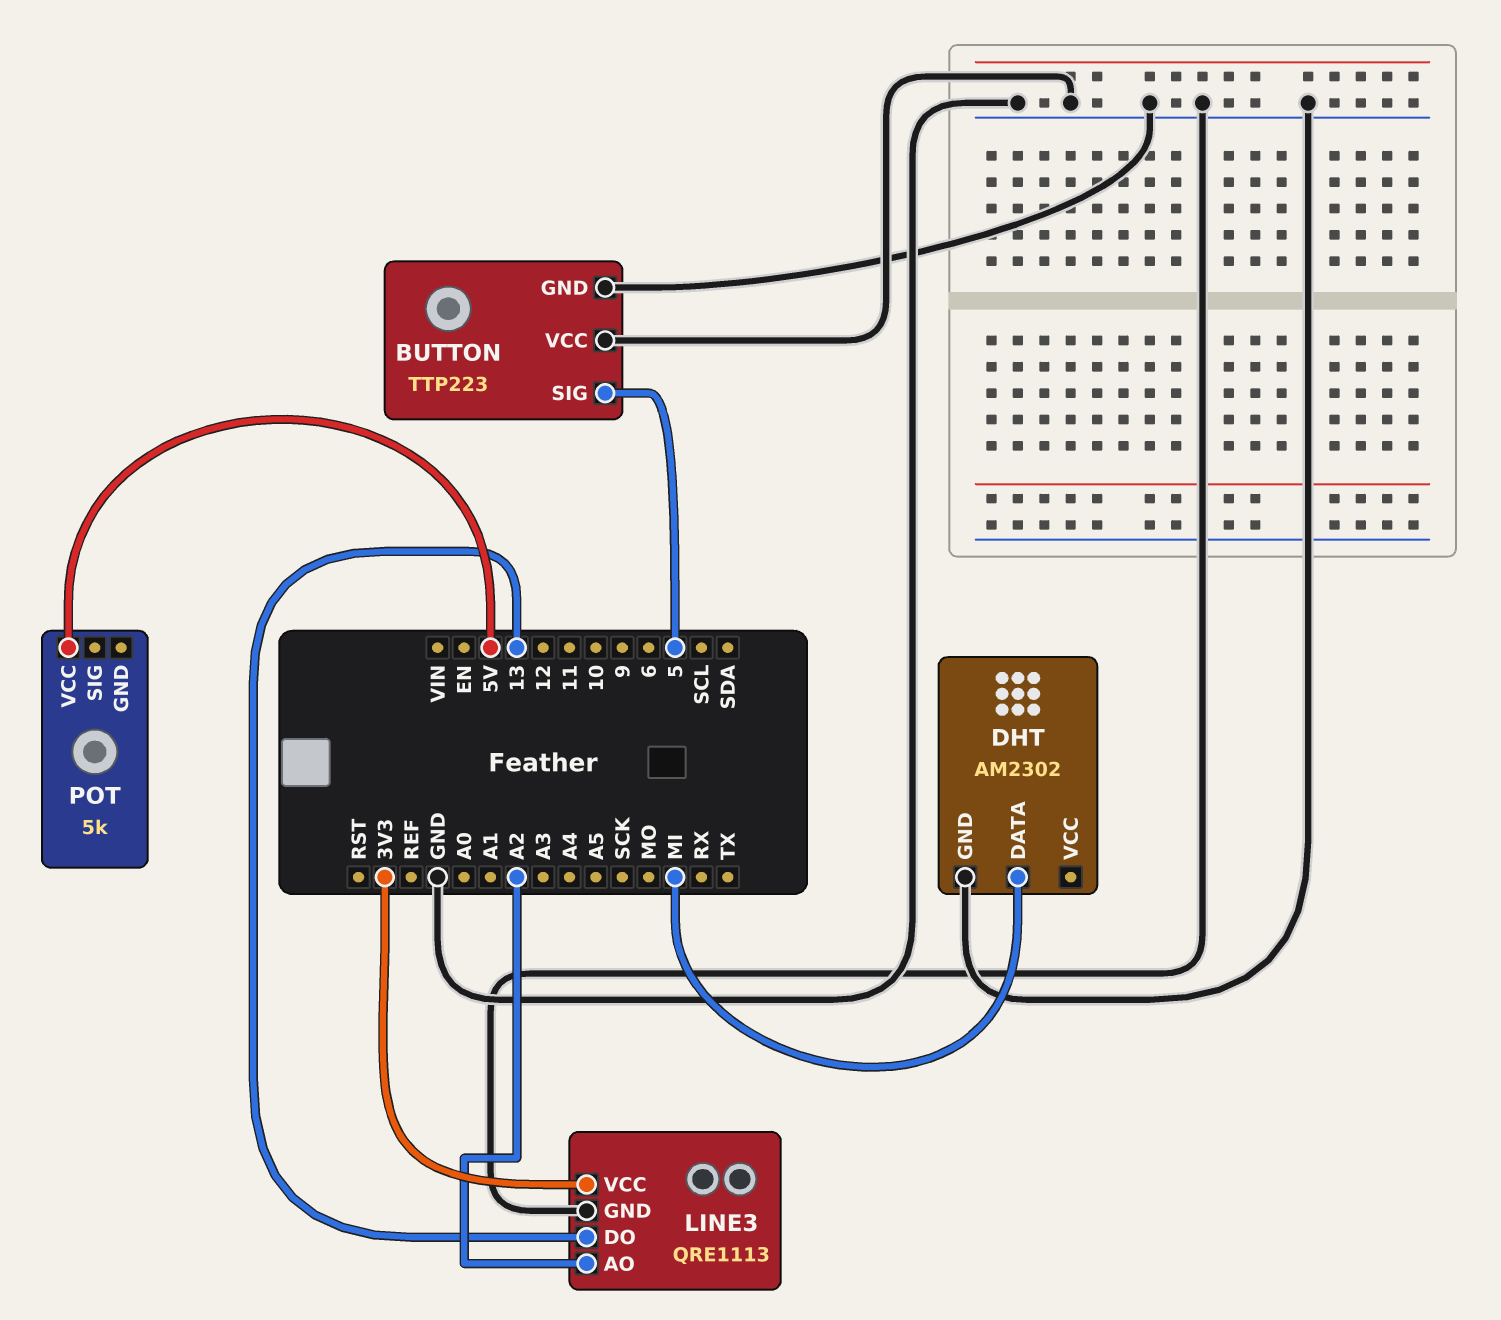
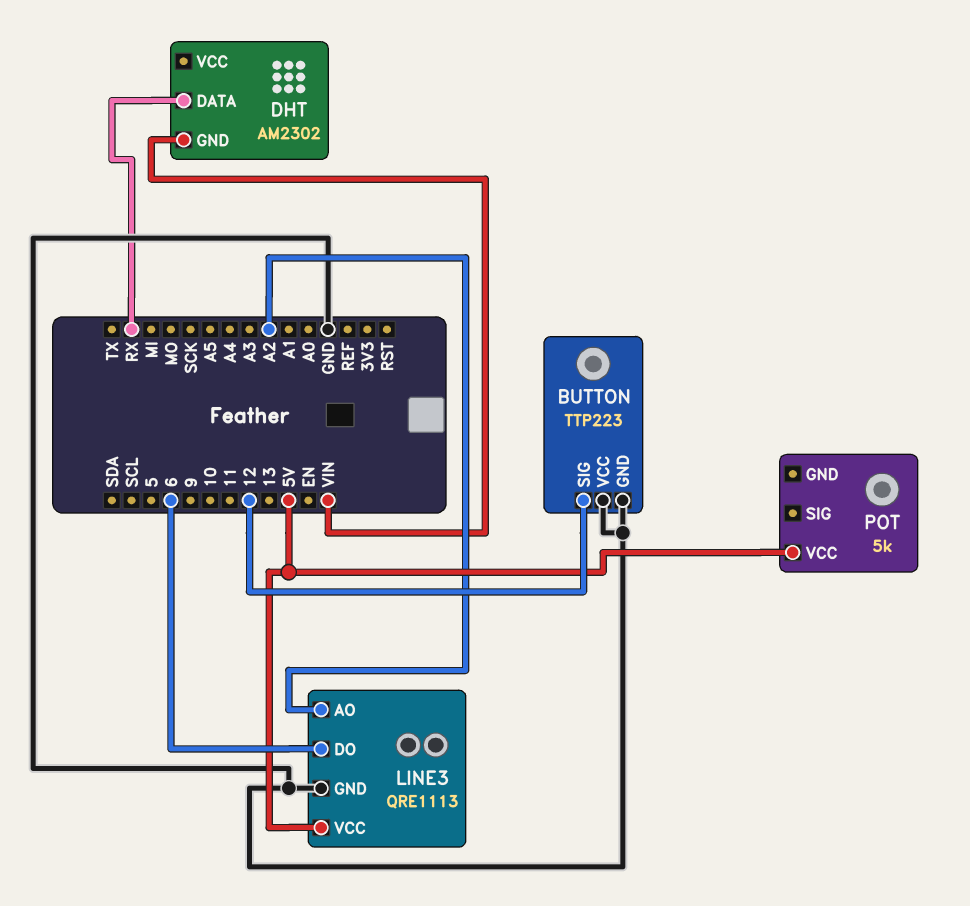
BUTTON pin SIG: 5 -> 12
DHT pin DATA: MI -> RX
DHT pin GND: GND -> VIN
LINE3 pin DO: 13 -> 6
LINE3 pin VCC: 3V3 -> 5V

